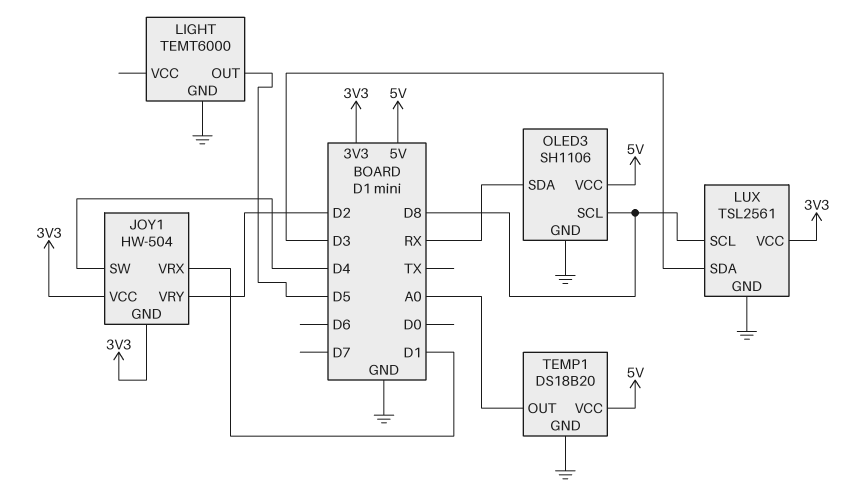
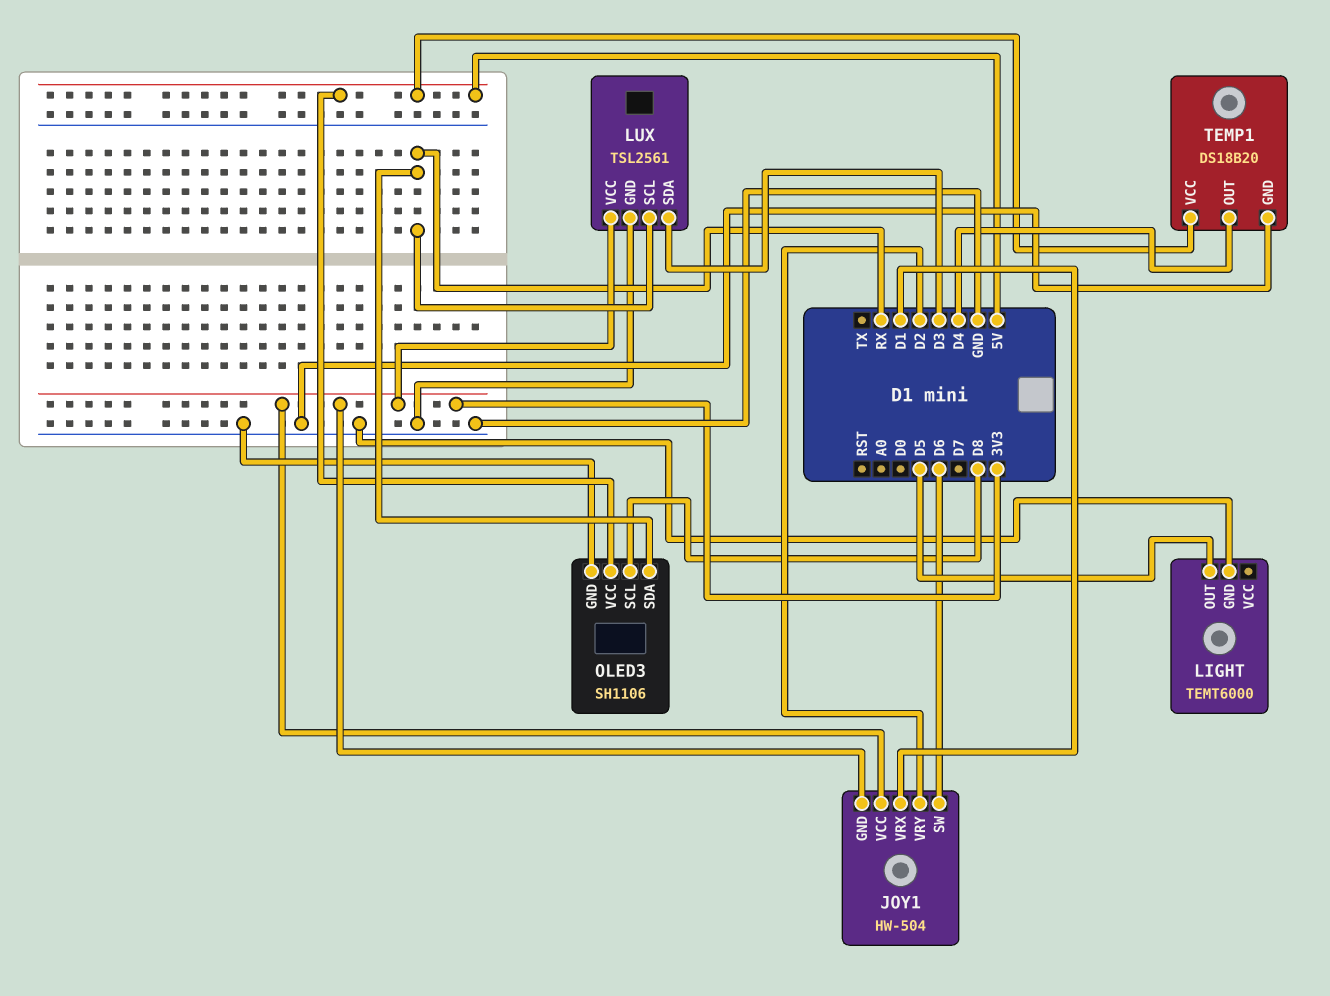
JOY1 pin SW: D4 -> D6
LUX pin SCL: D8 -> RX
TEMP1 pin OUT: A0 -> D4

